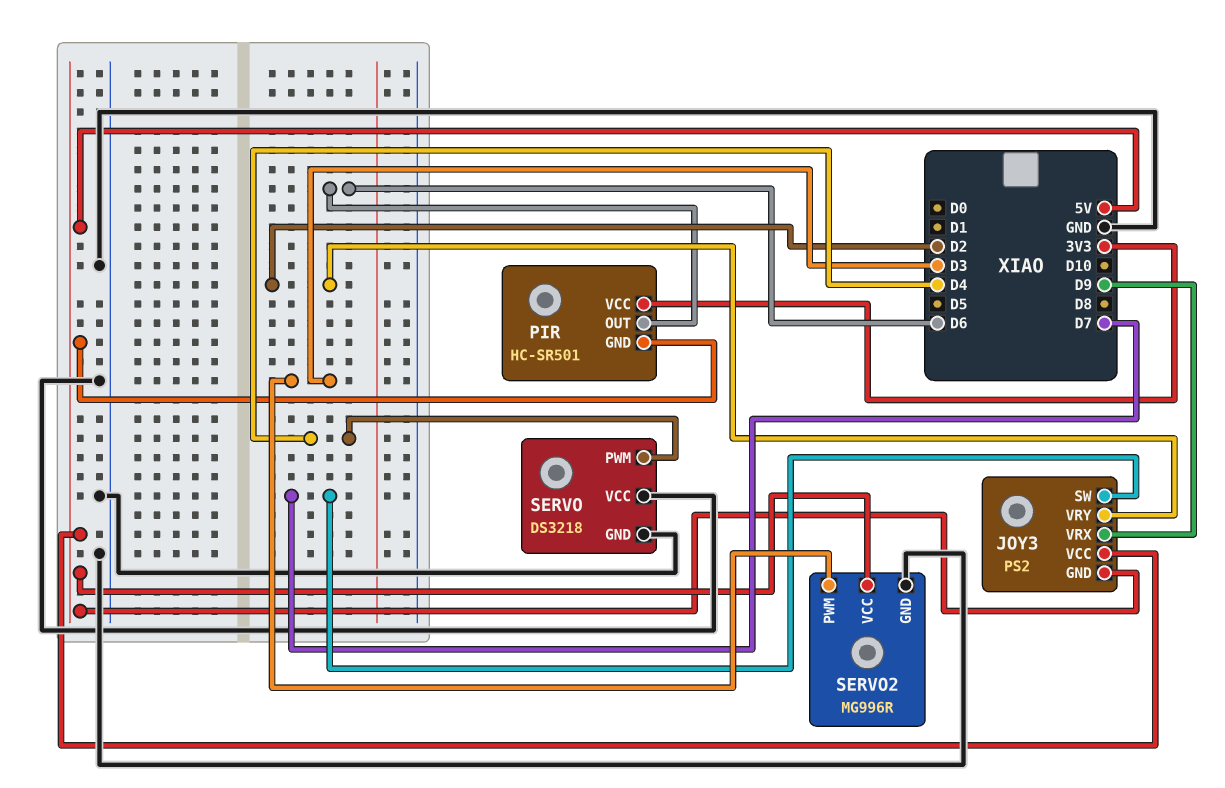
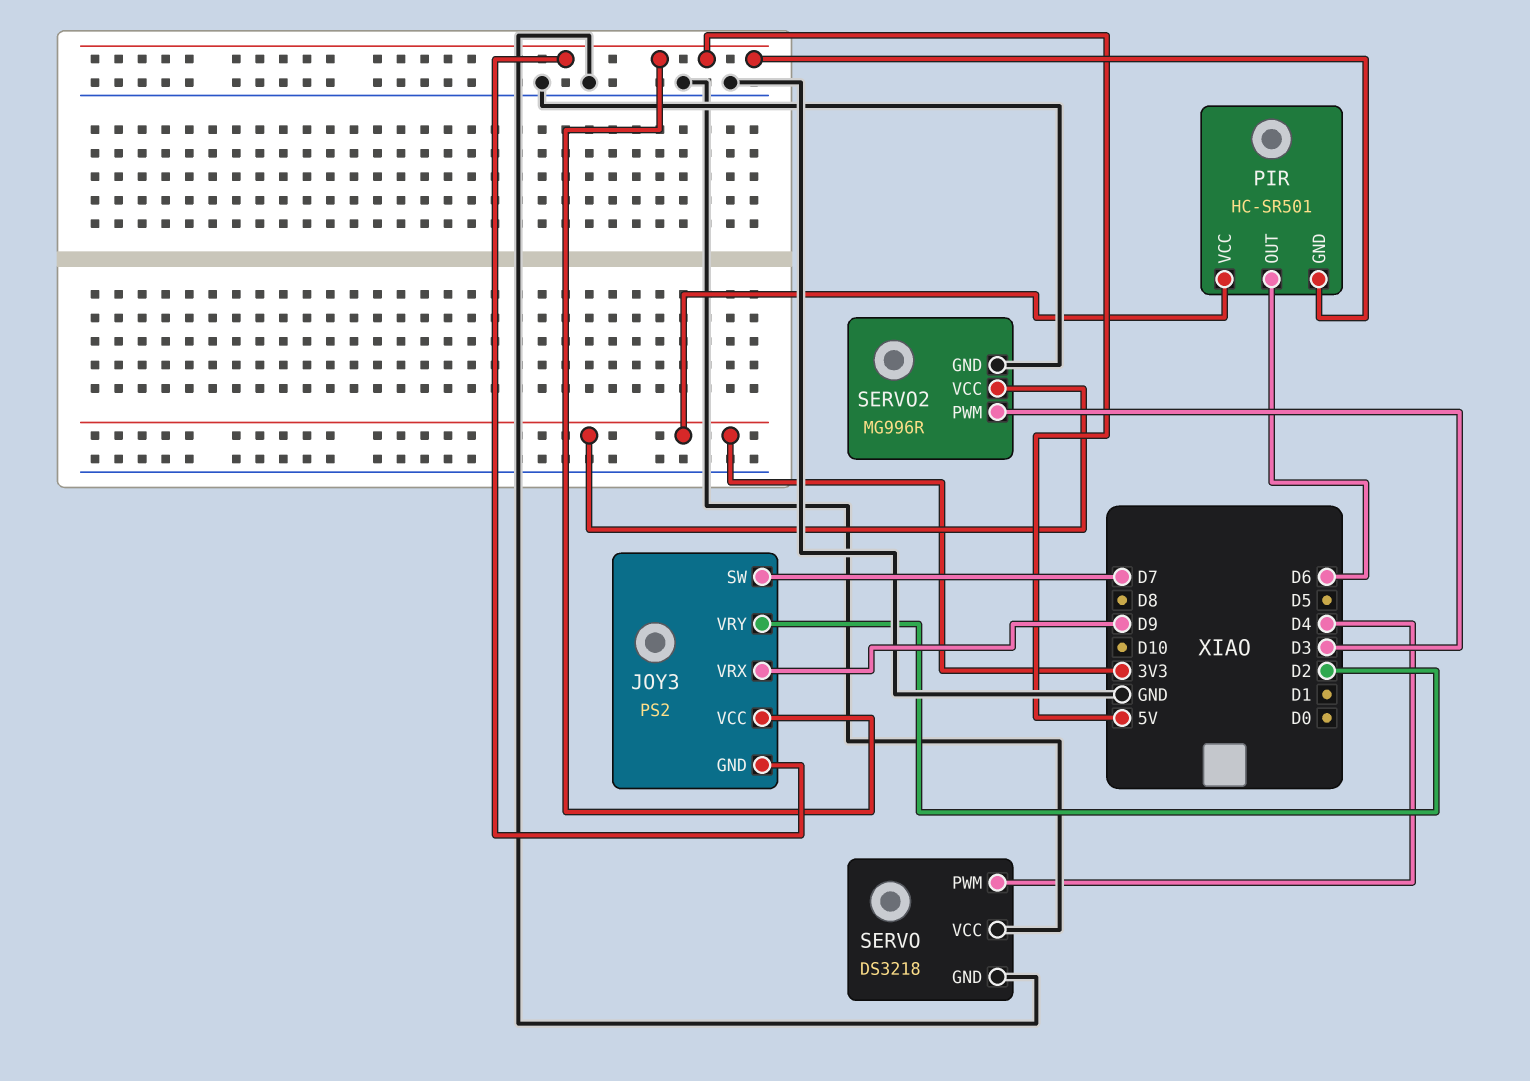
SERVO2 pin VCC: 5V -> 3V3

